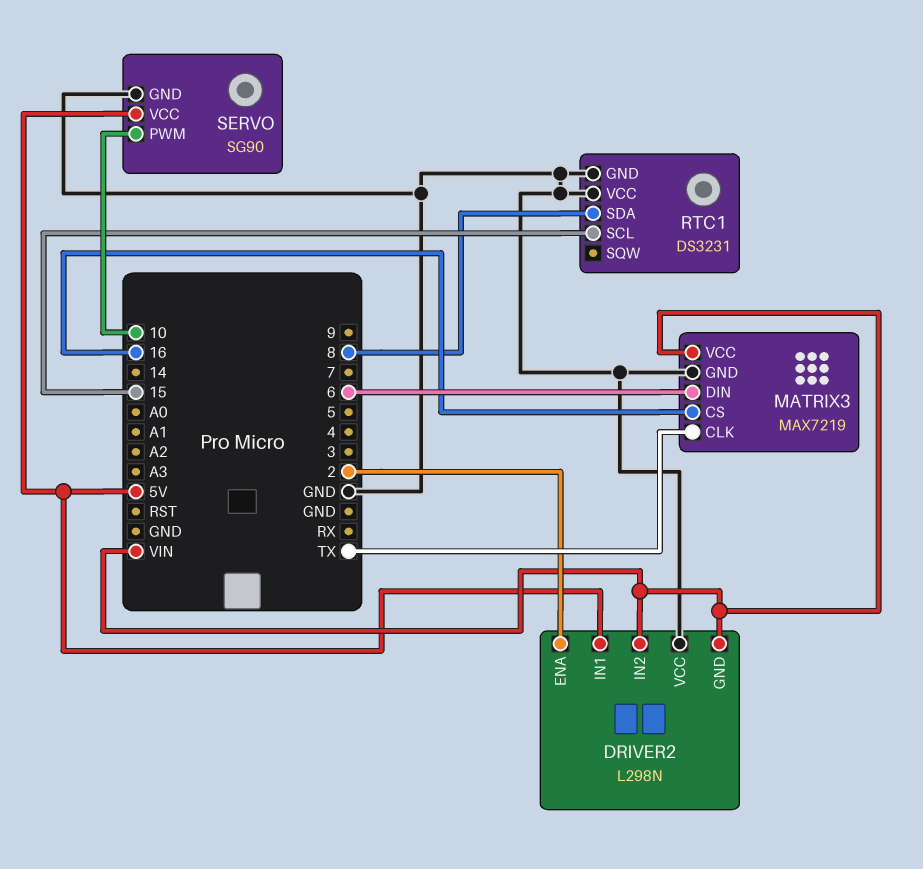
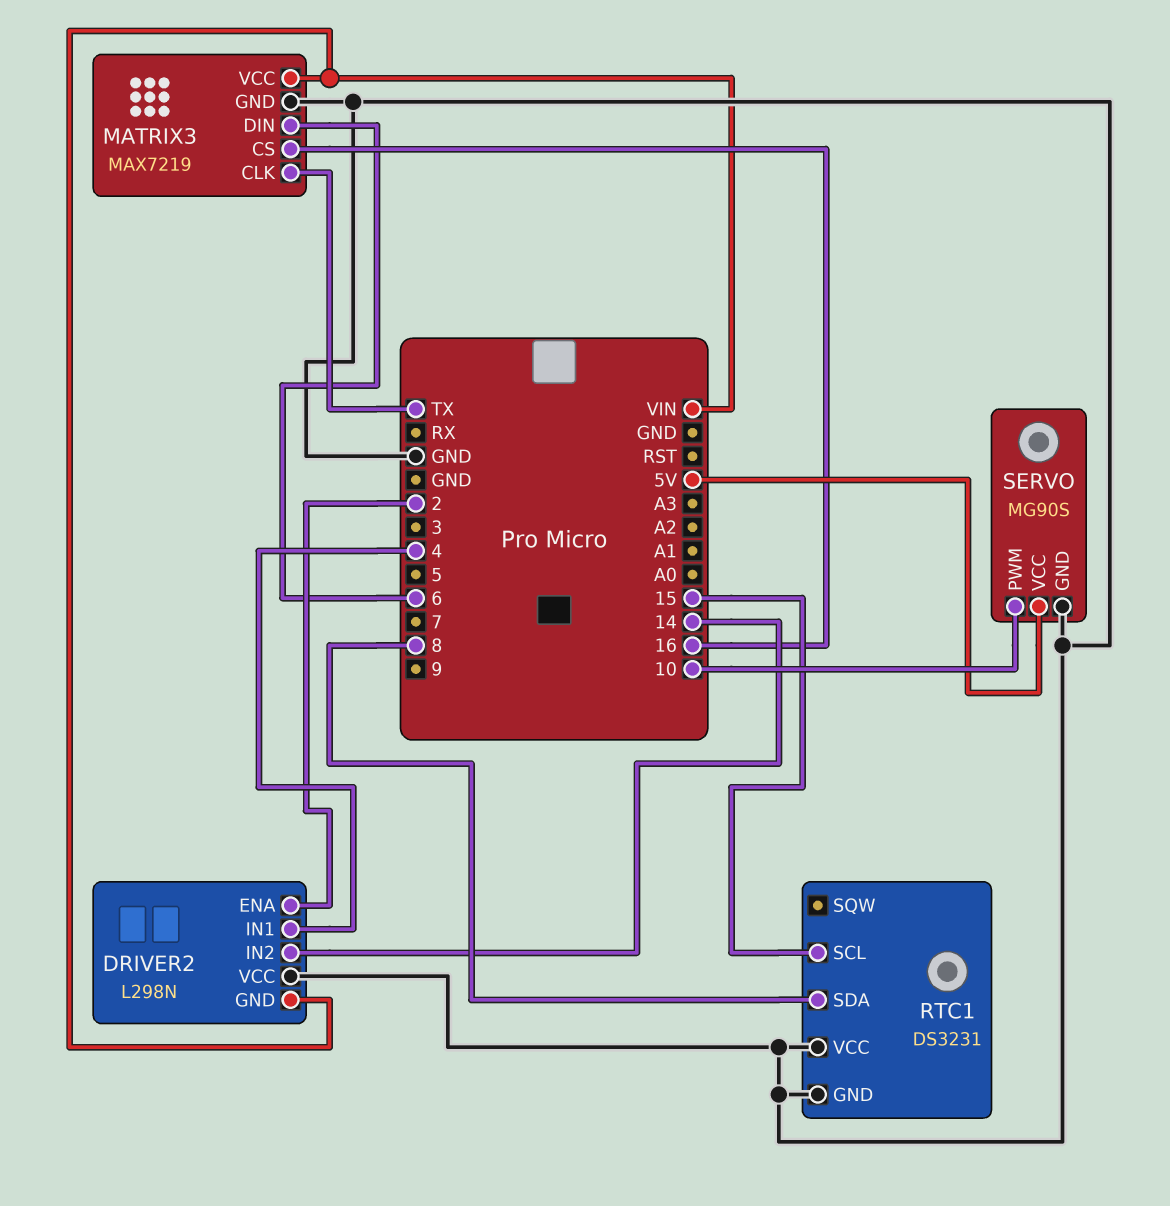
DRIVER2 pin IN1: 5V -> 4
DRIVER2 pin IN2: VIN -> 14
SERVO: SG90 -> MG90S

